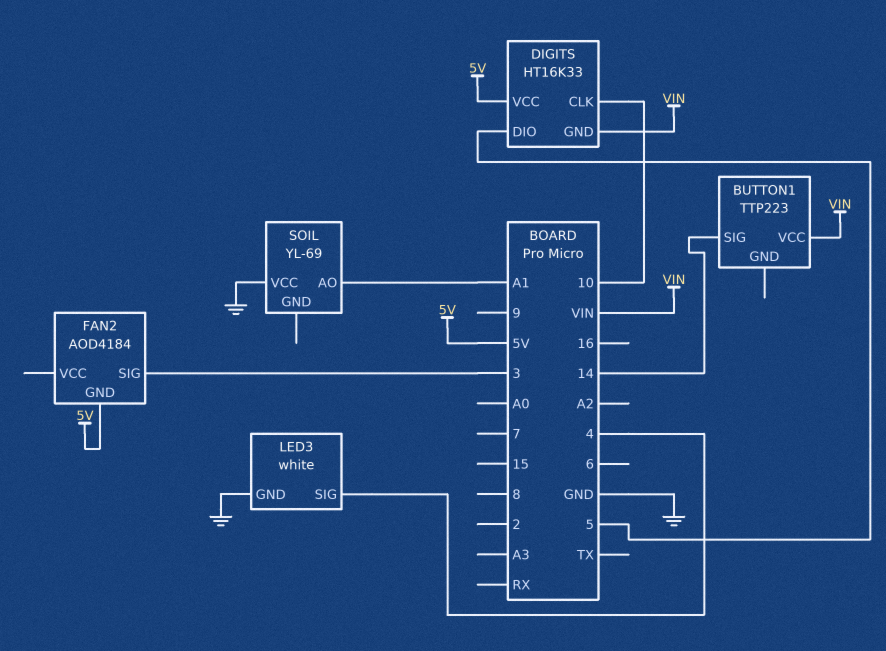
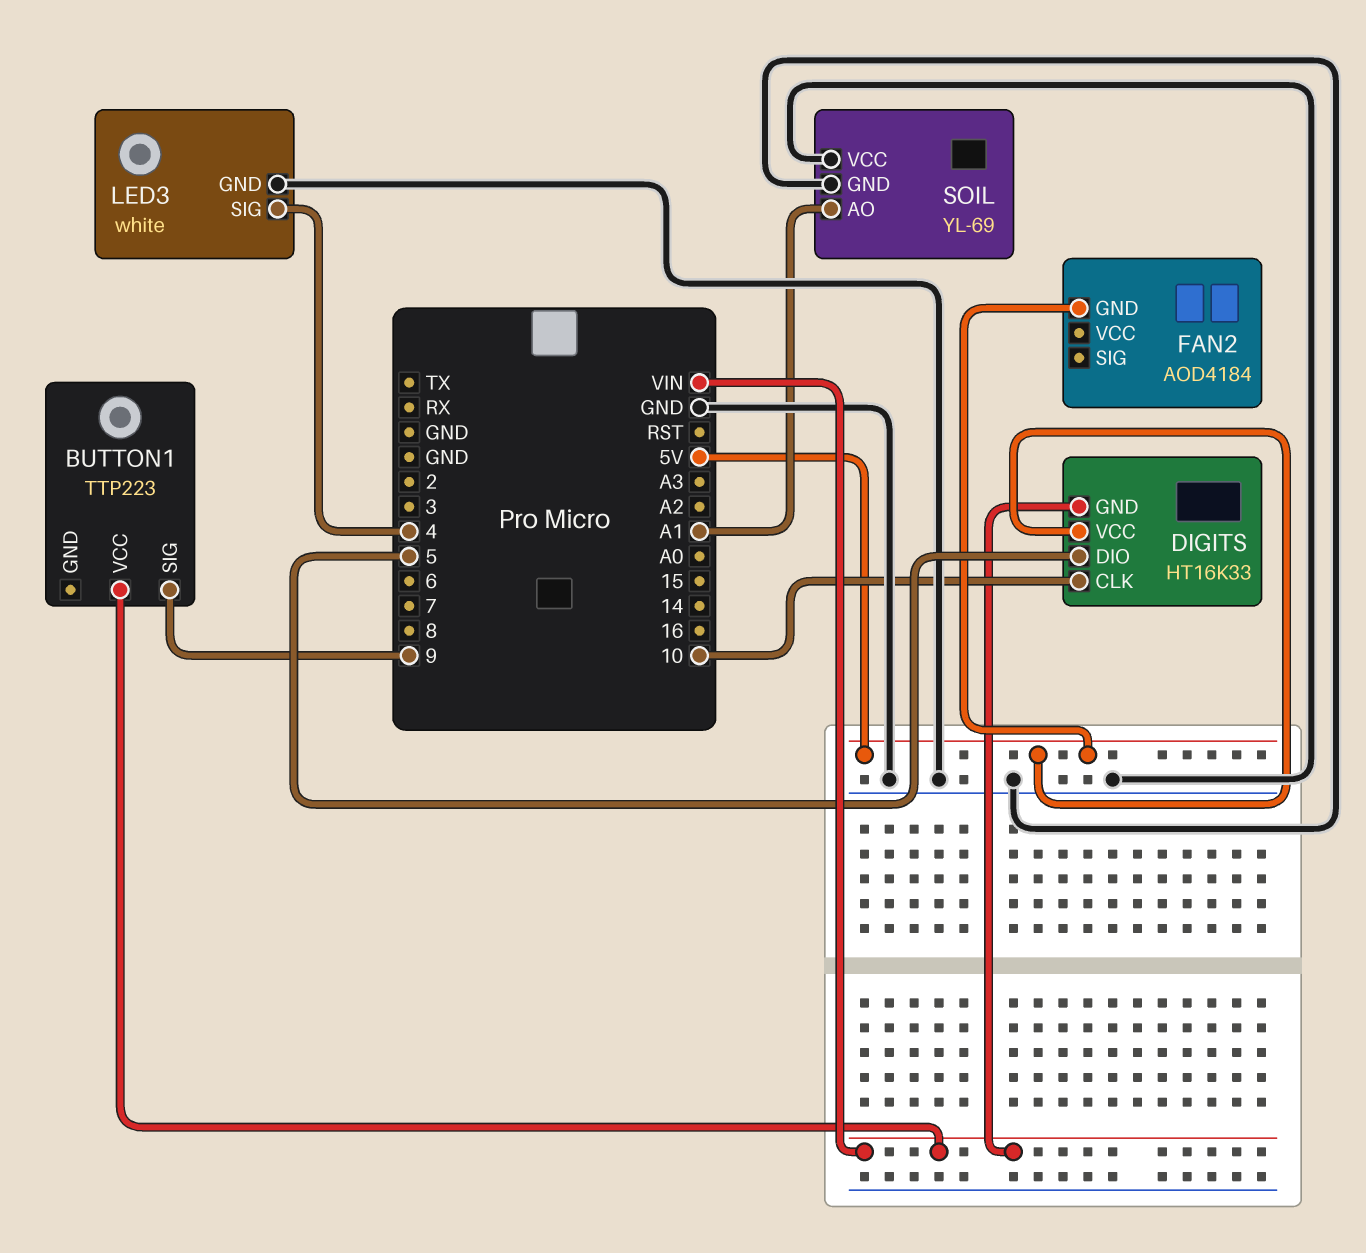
BUTTON1 pin SIG: 14 -> 9
FAN2 pin SIG: 3 -> none
SOIL pin GND: none -> GND

